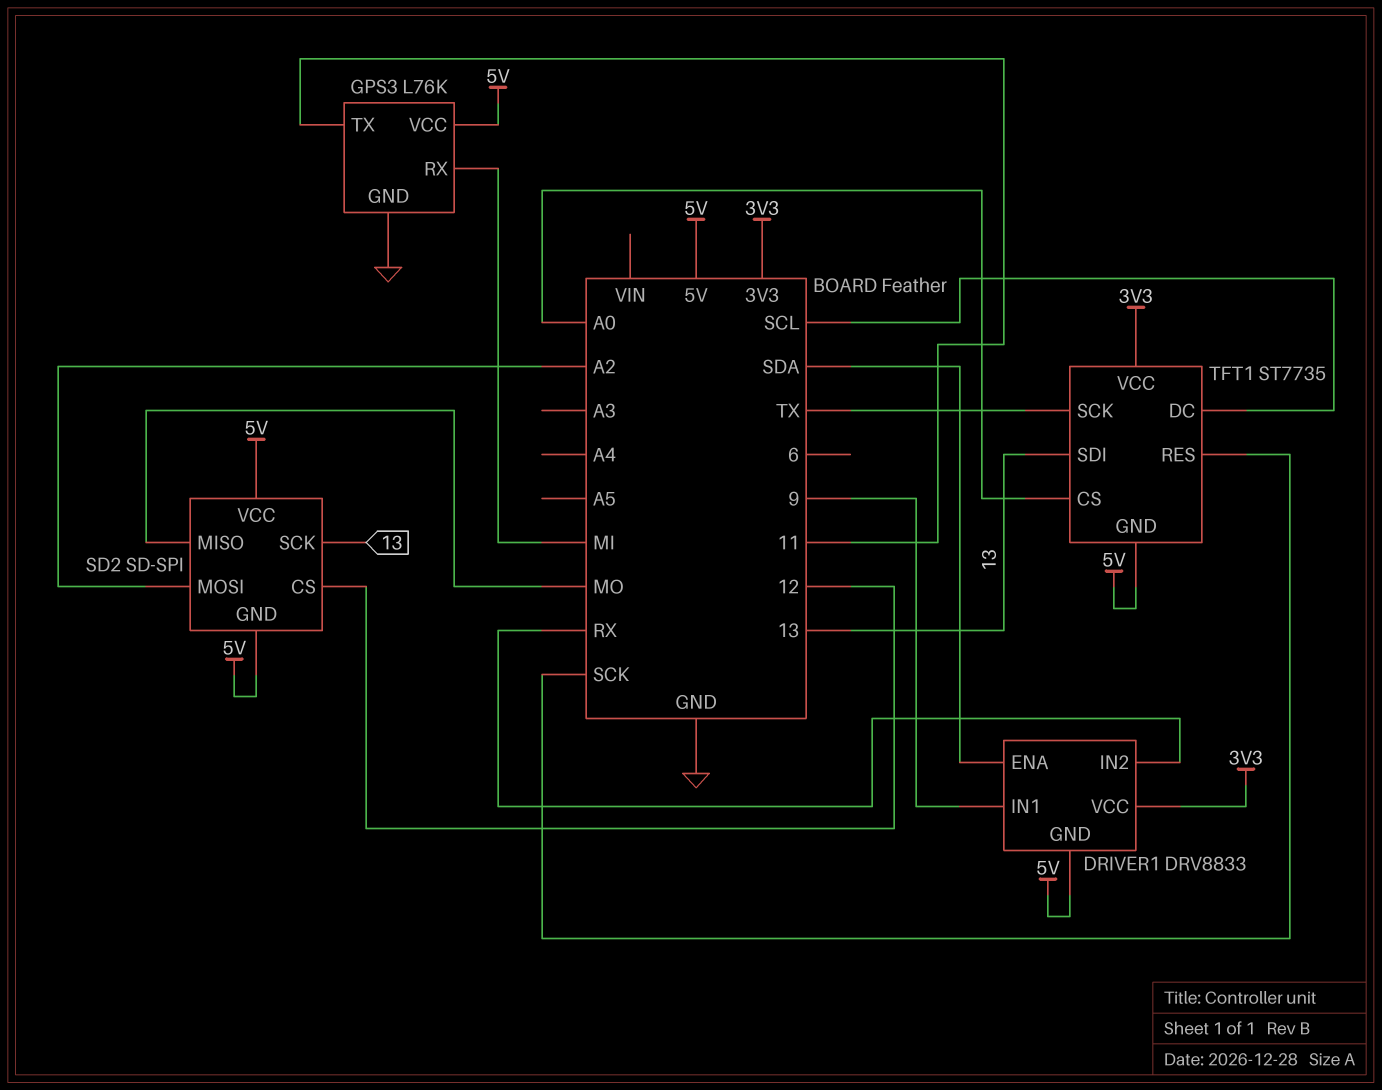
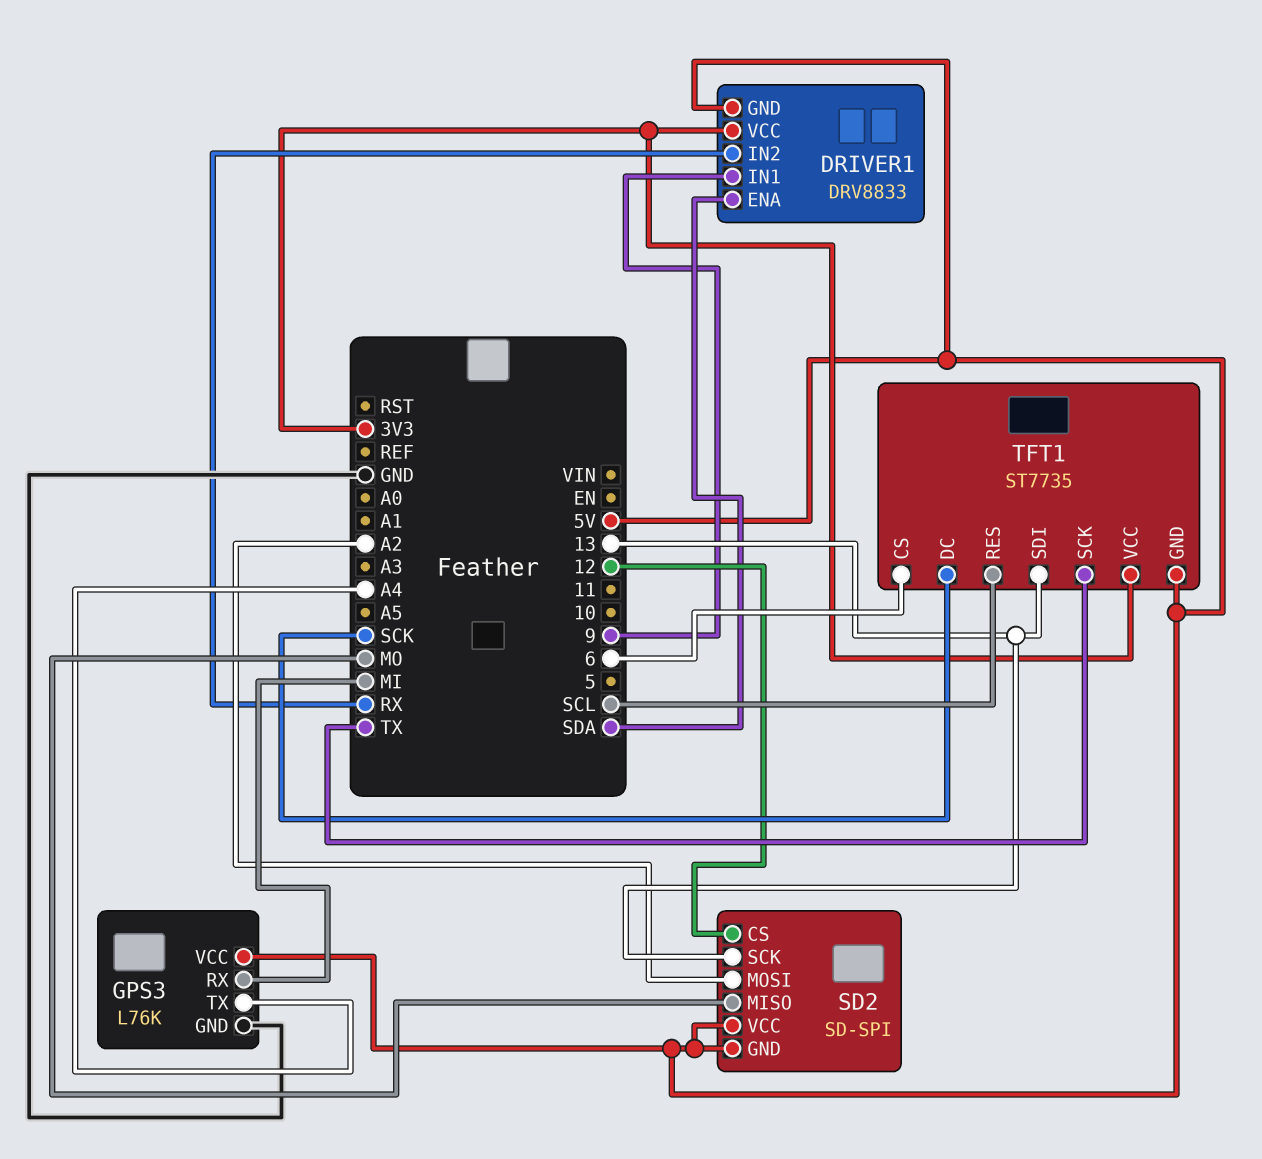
GPS3 pin TX: 11 -> A4
TFT1 pin CS: A0 -> 6
TFT1 pin DC: SCL -> SCK
TFT1 pin RES: SCK -> SCL

